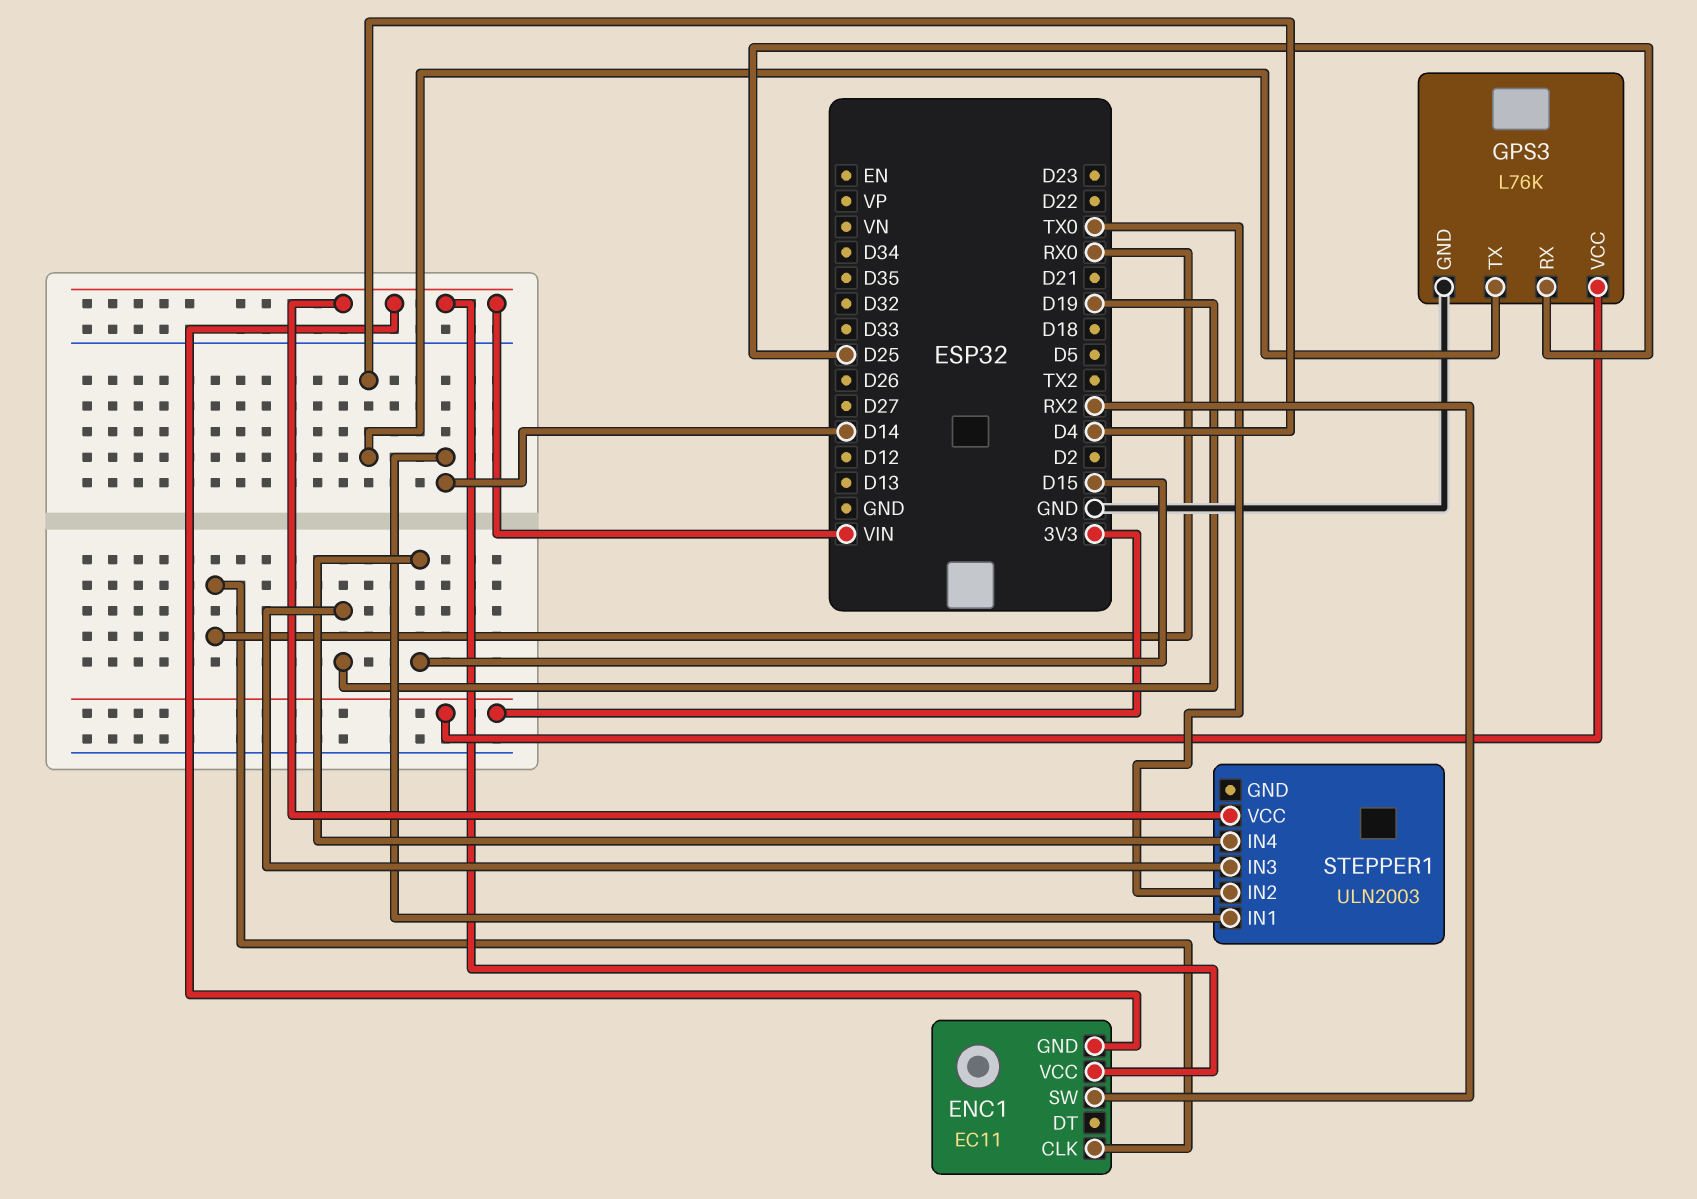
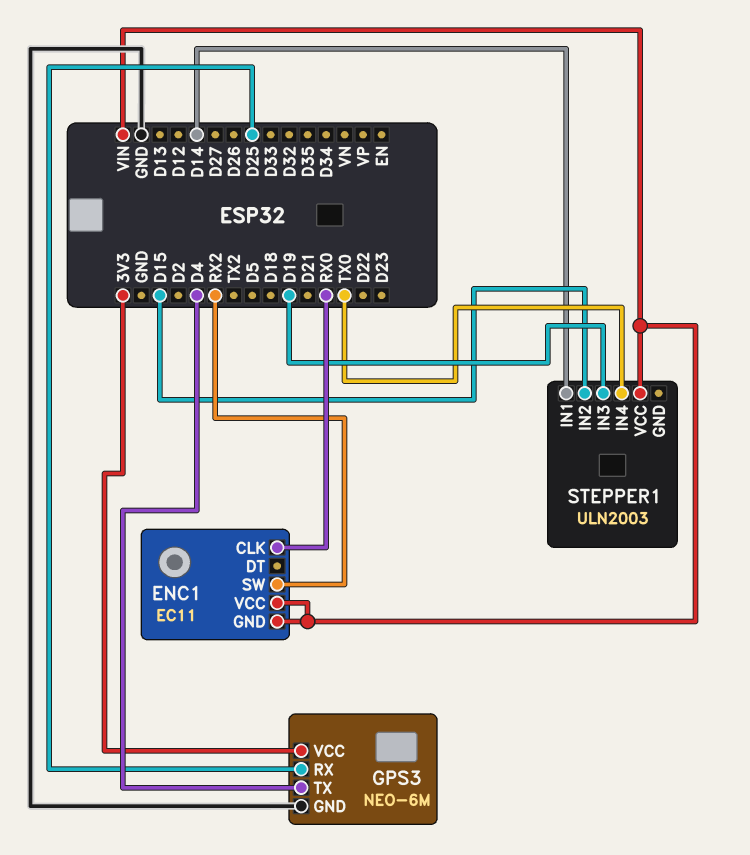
GPS3: L76K -> NEO-6M
STEPPER1 pin IN2: TX0 -> D15
STEPPER1 pin IN4: D15 -> TX0

